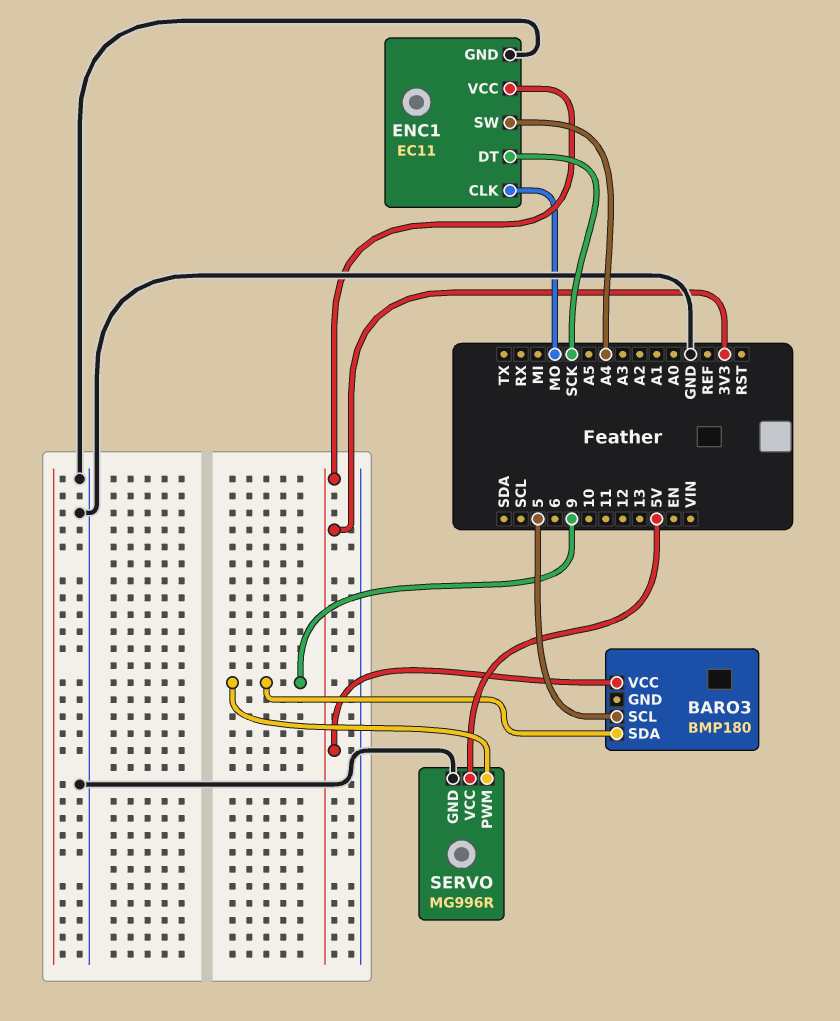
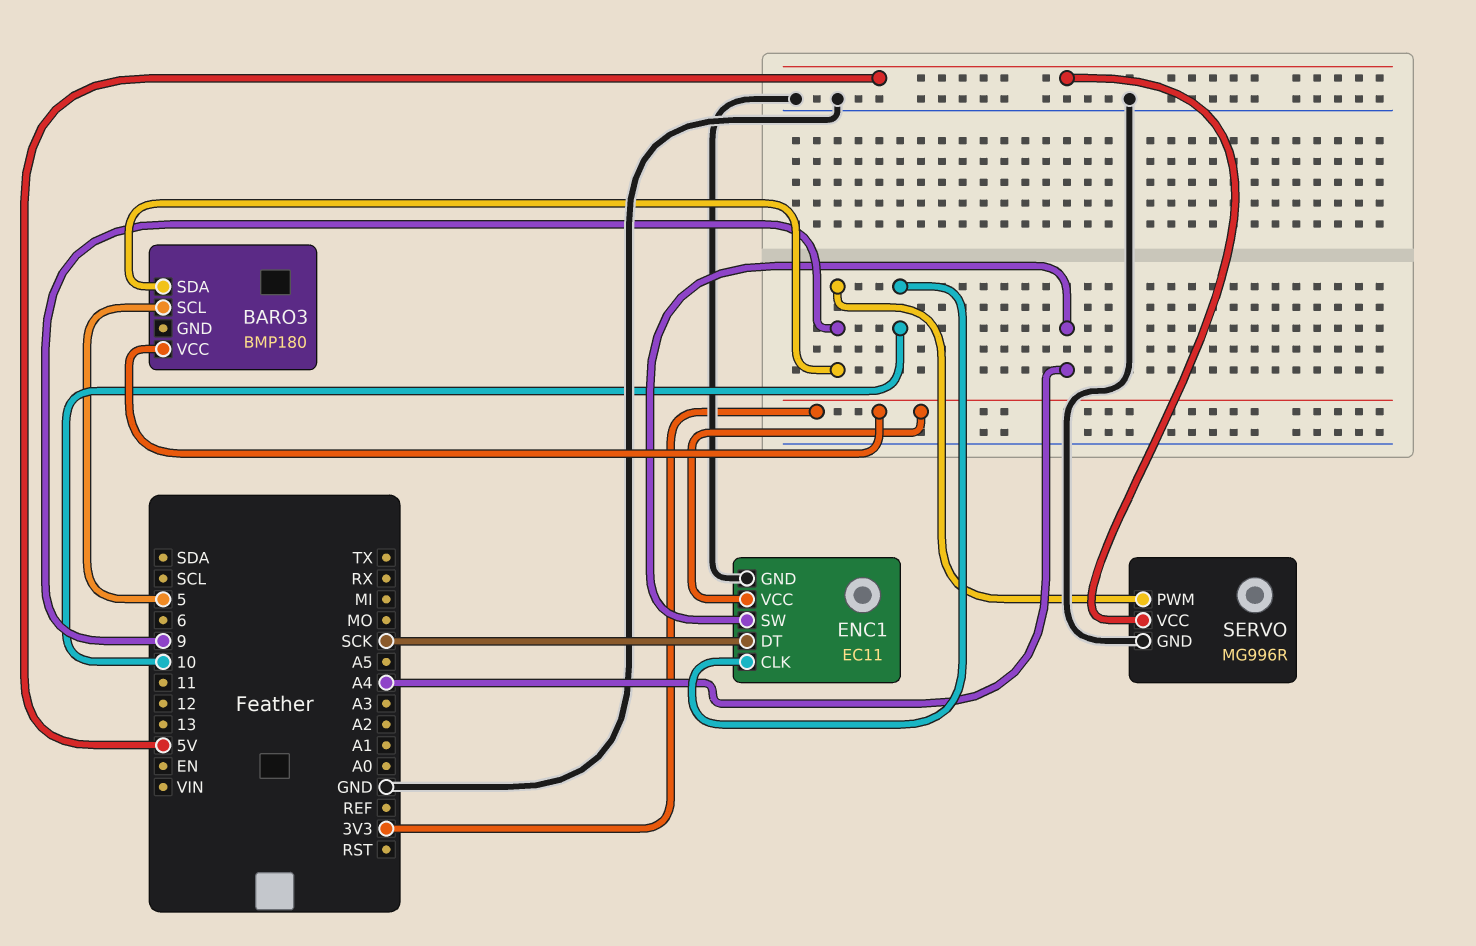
ENC1 pin CLK: MO -> 10

